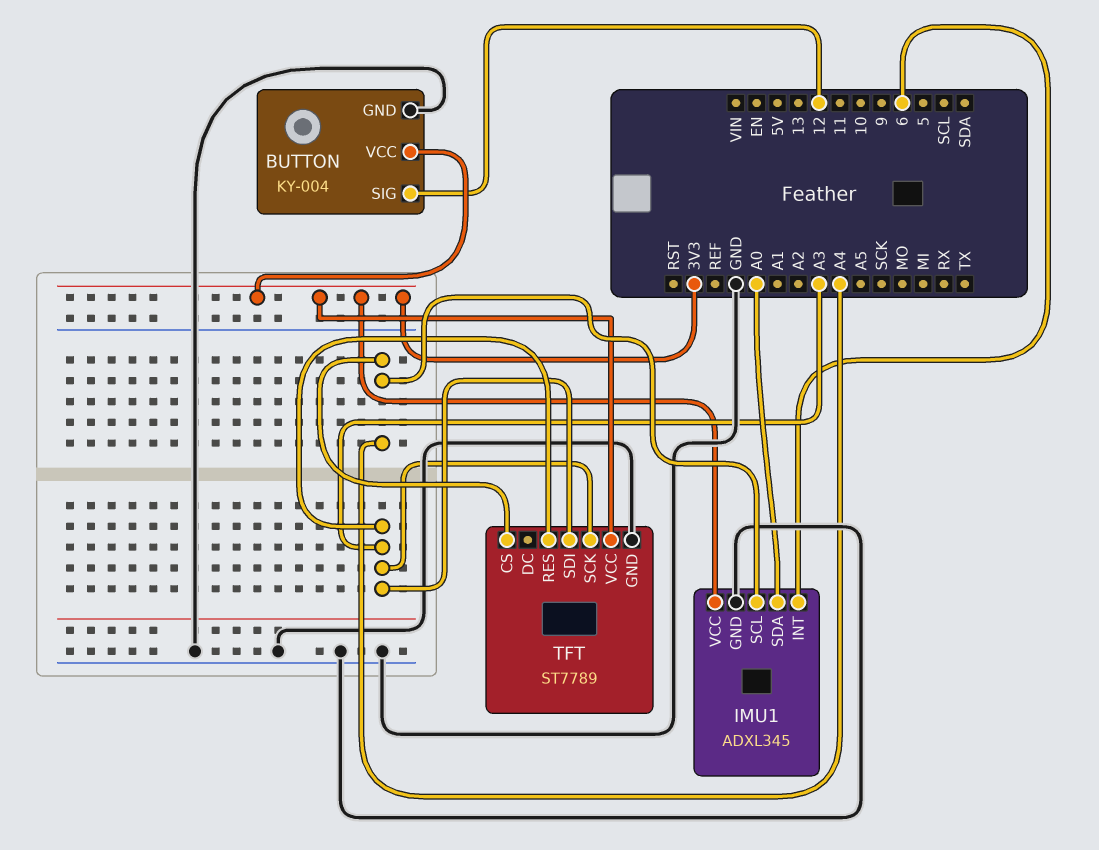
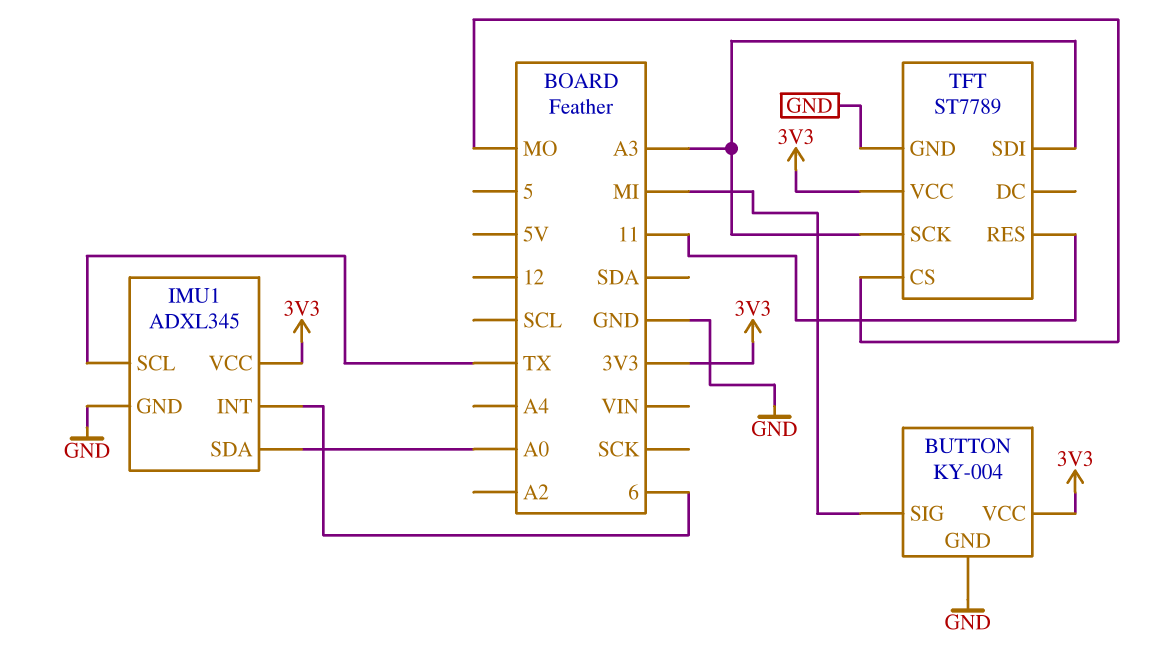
BUTTON pin SIG: 12 -> MI
IMU1 pin SCL: A4 -> TX
TFT pin CS: A4 -> MO
TFT pin RES: A3 -> 11

